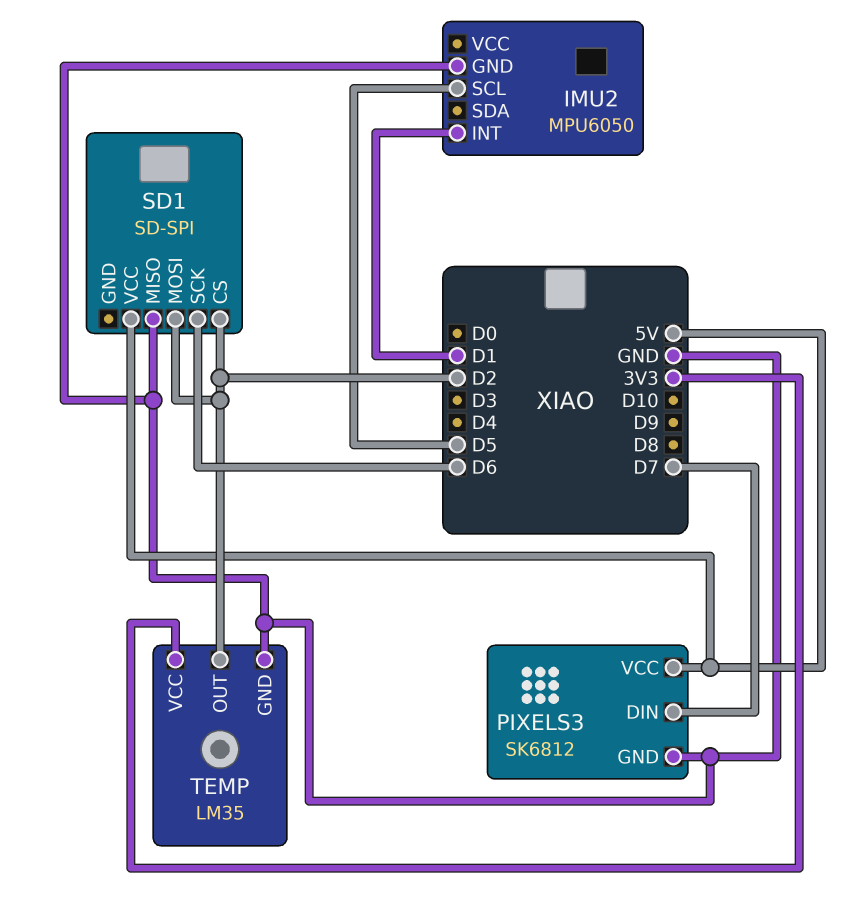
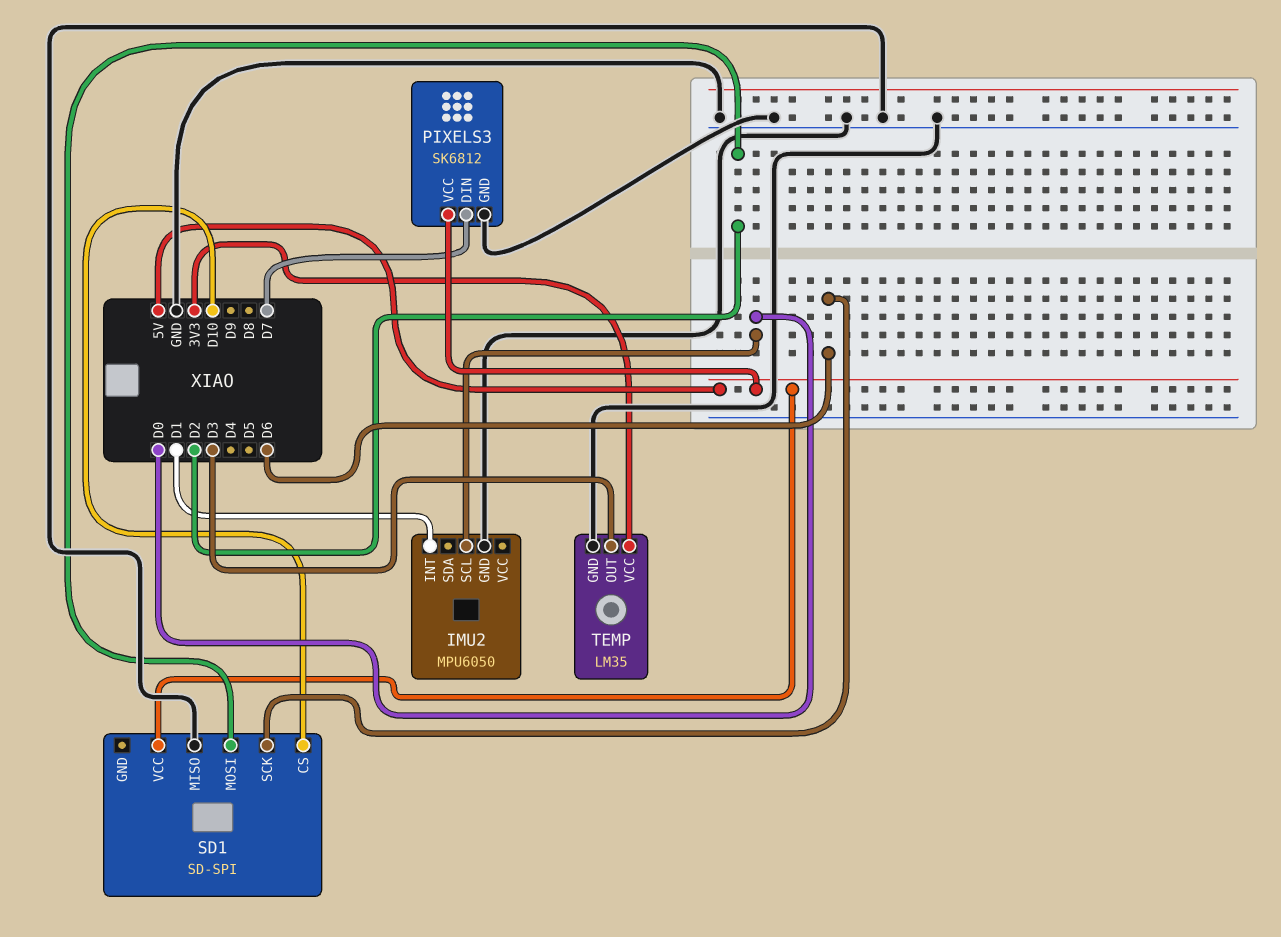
IMU2 pin SCL: D5 -> D0
SD1 pin CS: D2 -> D10
TEMP pin OUT: D2 -> D3

